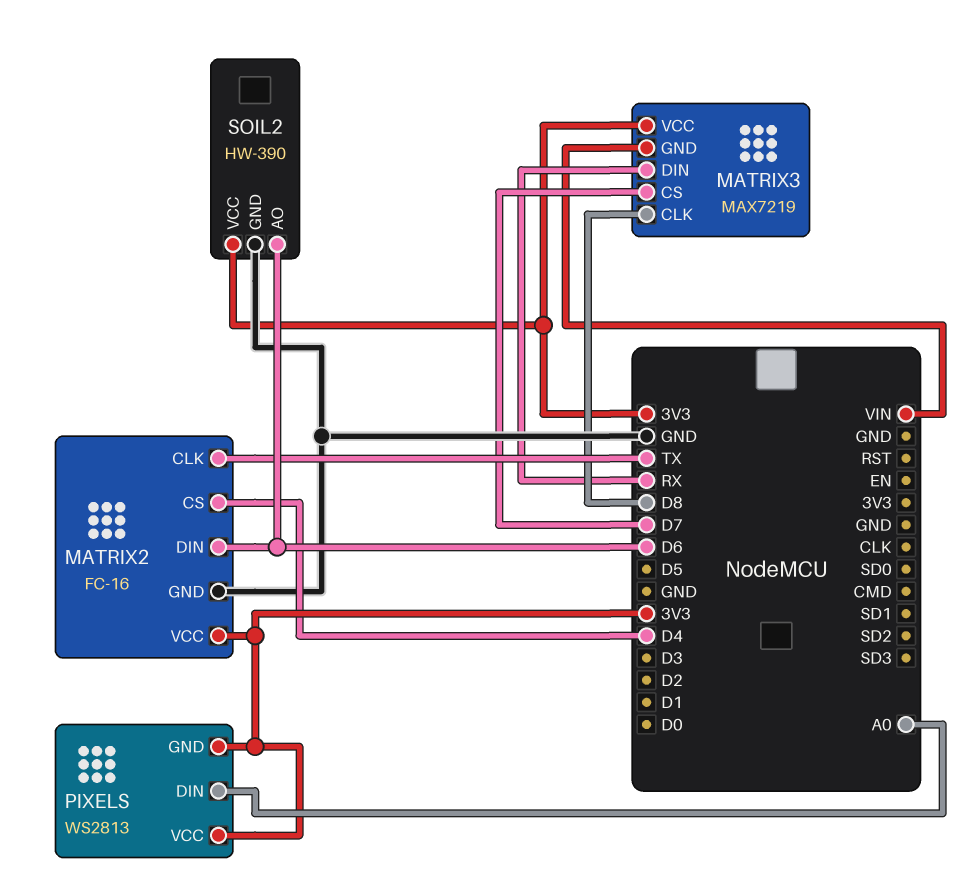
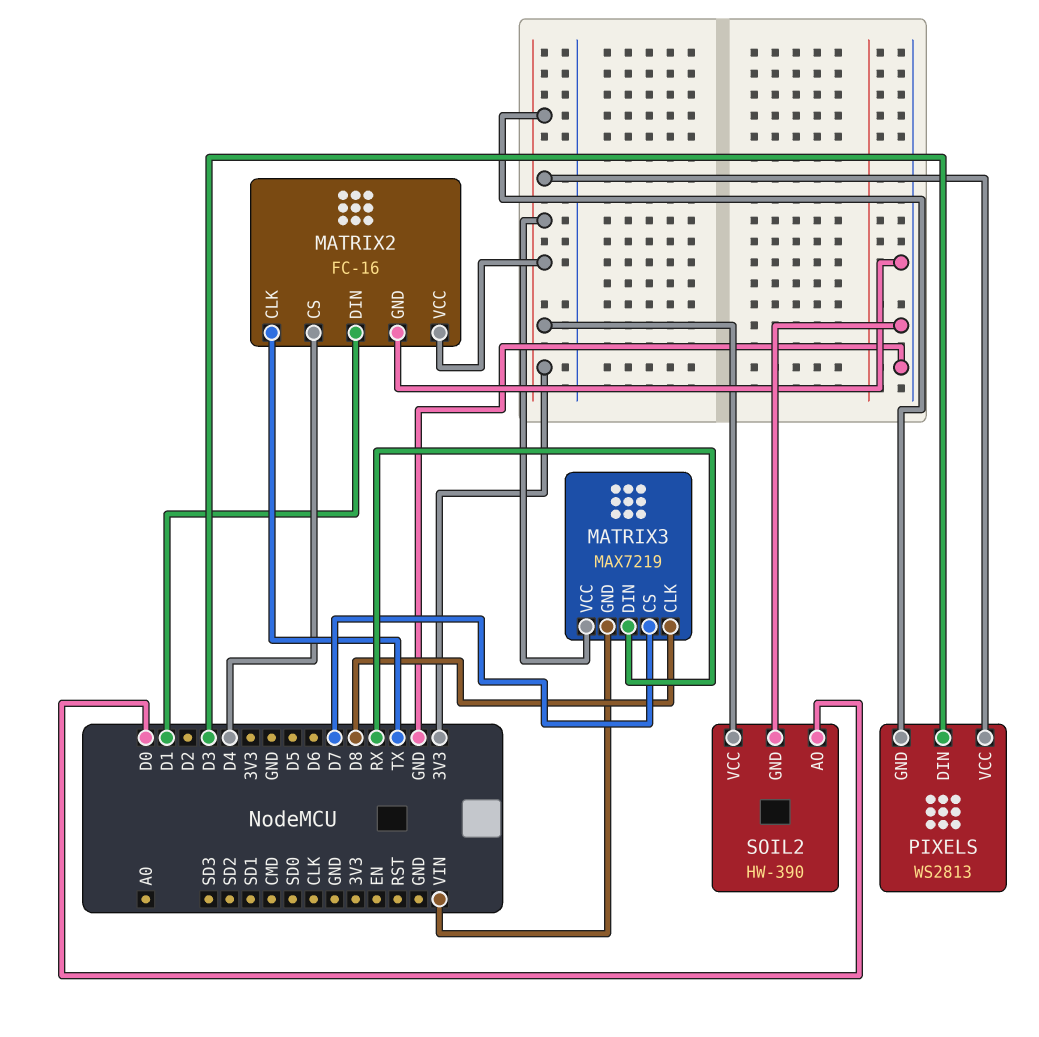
MATRIX2 pin DIN: D6 -> D1
PIXELS pin DIN: A0 -> D3
SOIL2 pin AO: D6 -> D0

